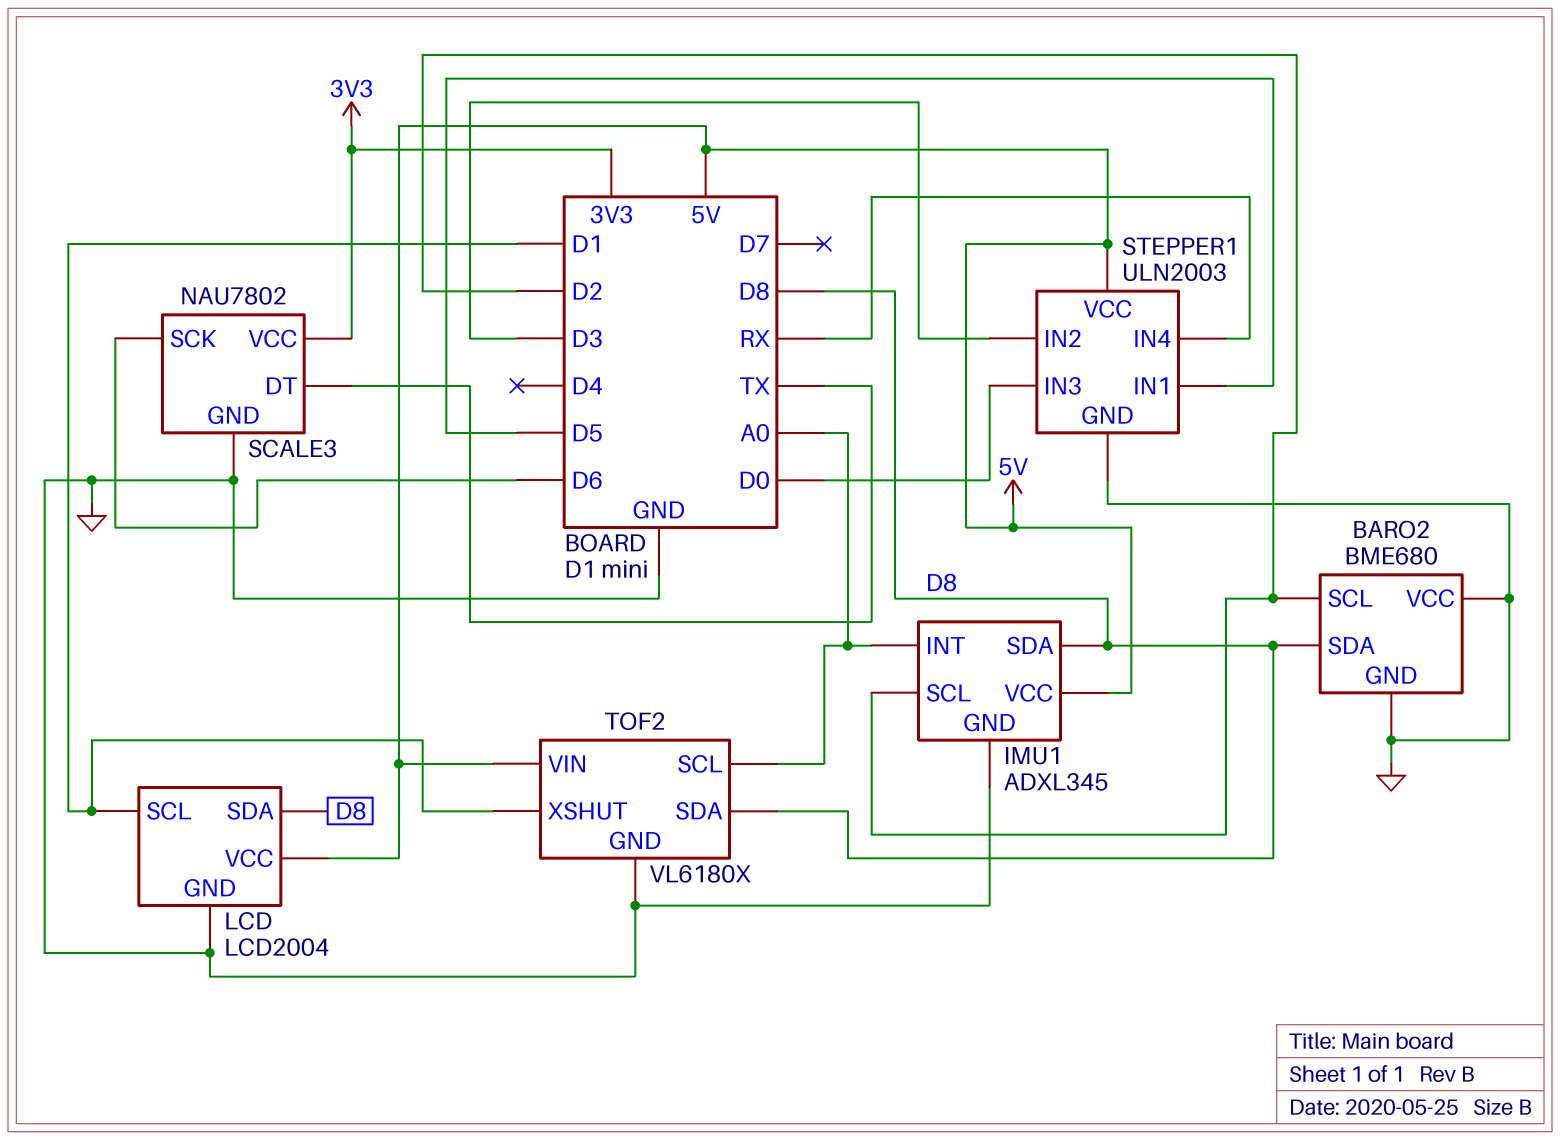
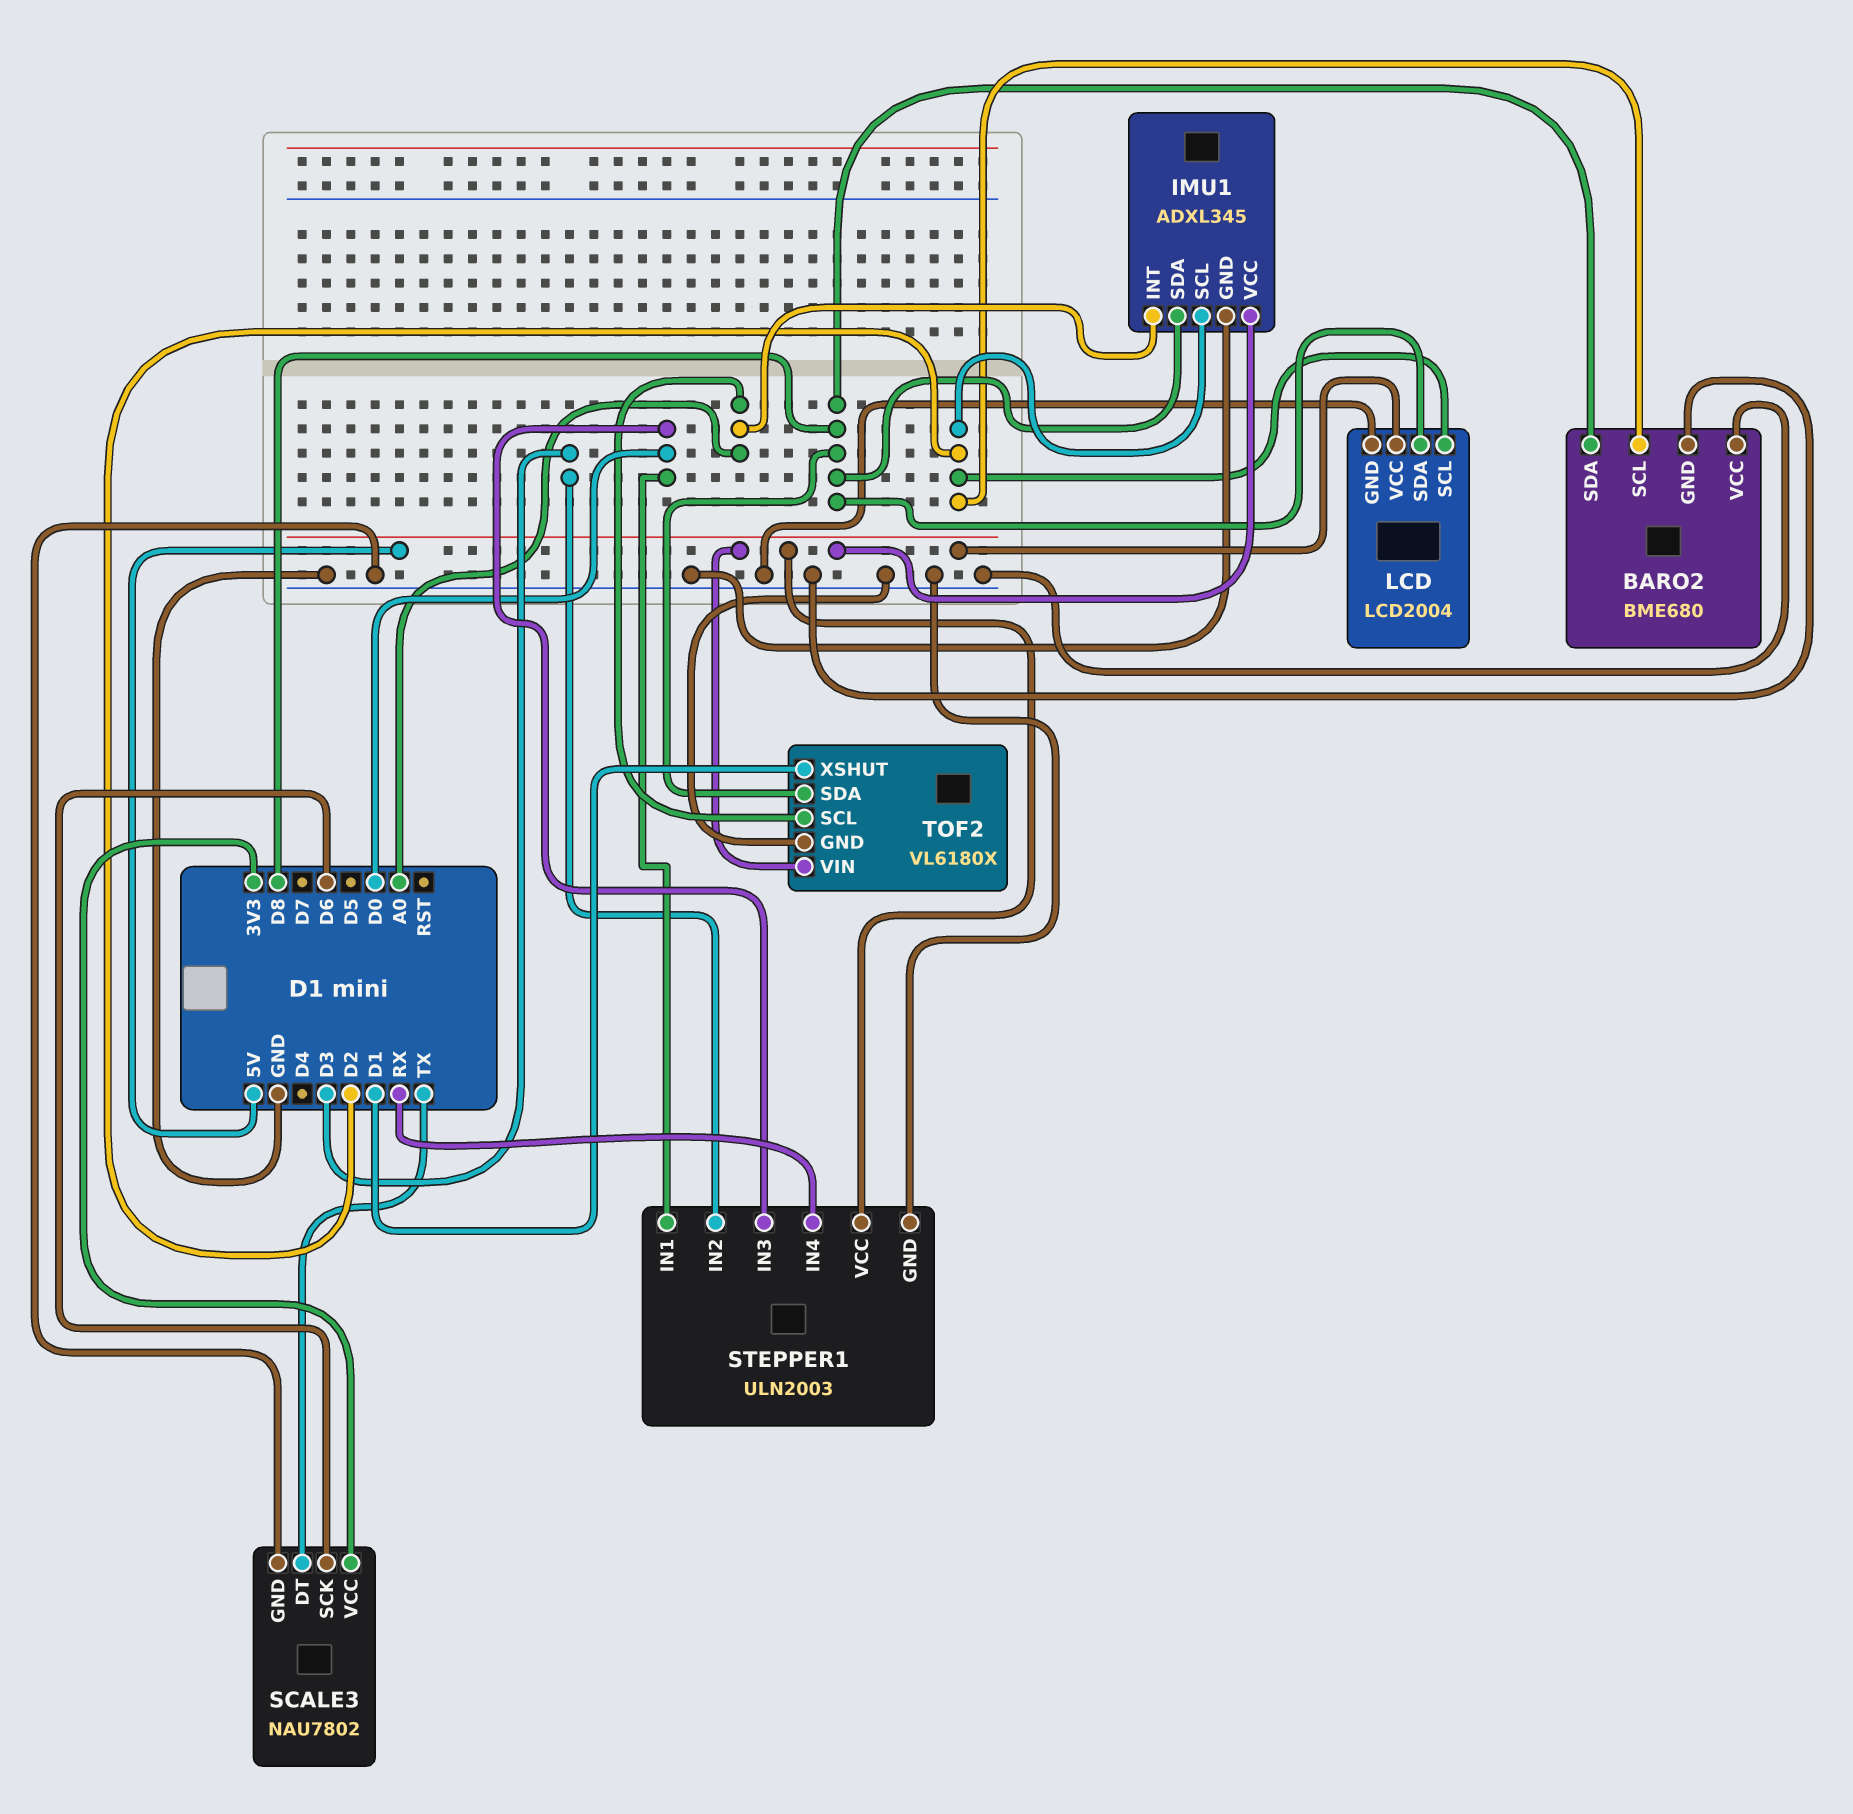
LCD pin SCL: D1 -> D2
STEPPER1 pin IN1: D5 -> D0

